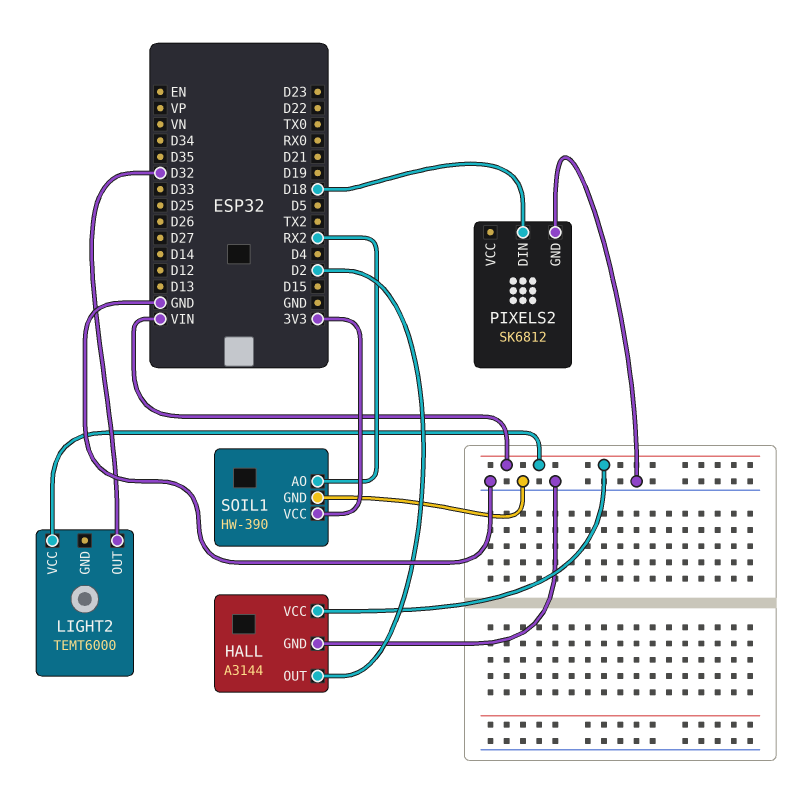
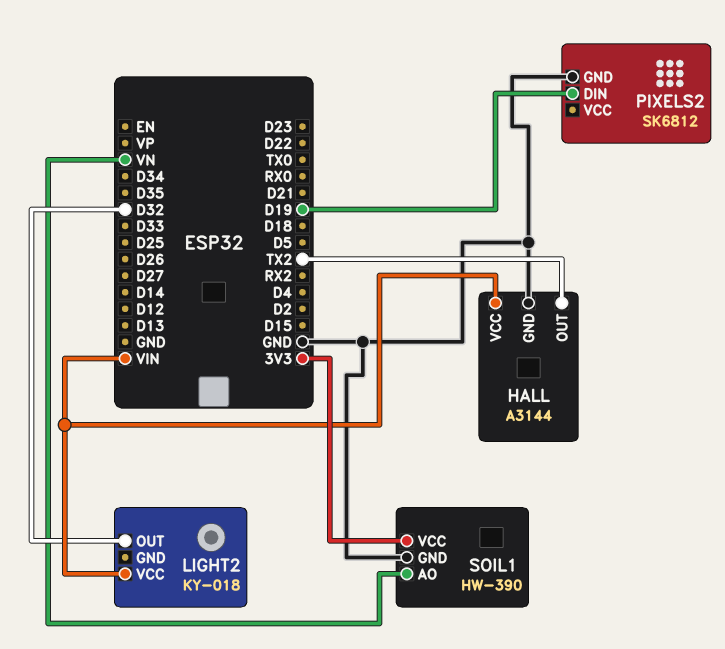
HALL pin OUT: D2 -> TX2
LIGHT2: TEMT6000 -> KY-018
PIXELS2 pin DIN: D18 -> D19
SOIL1 pin AO: RX2 -> VN

